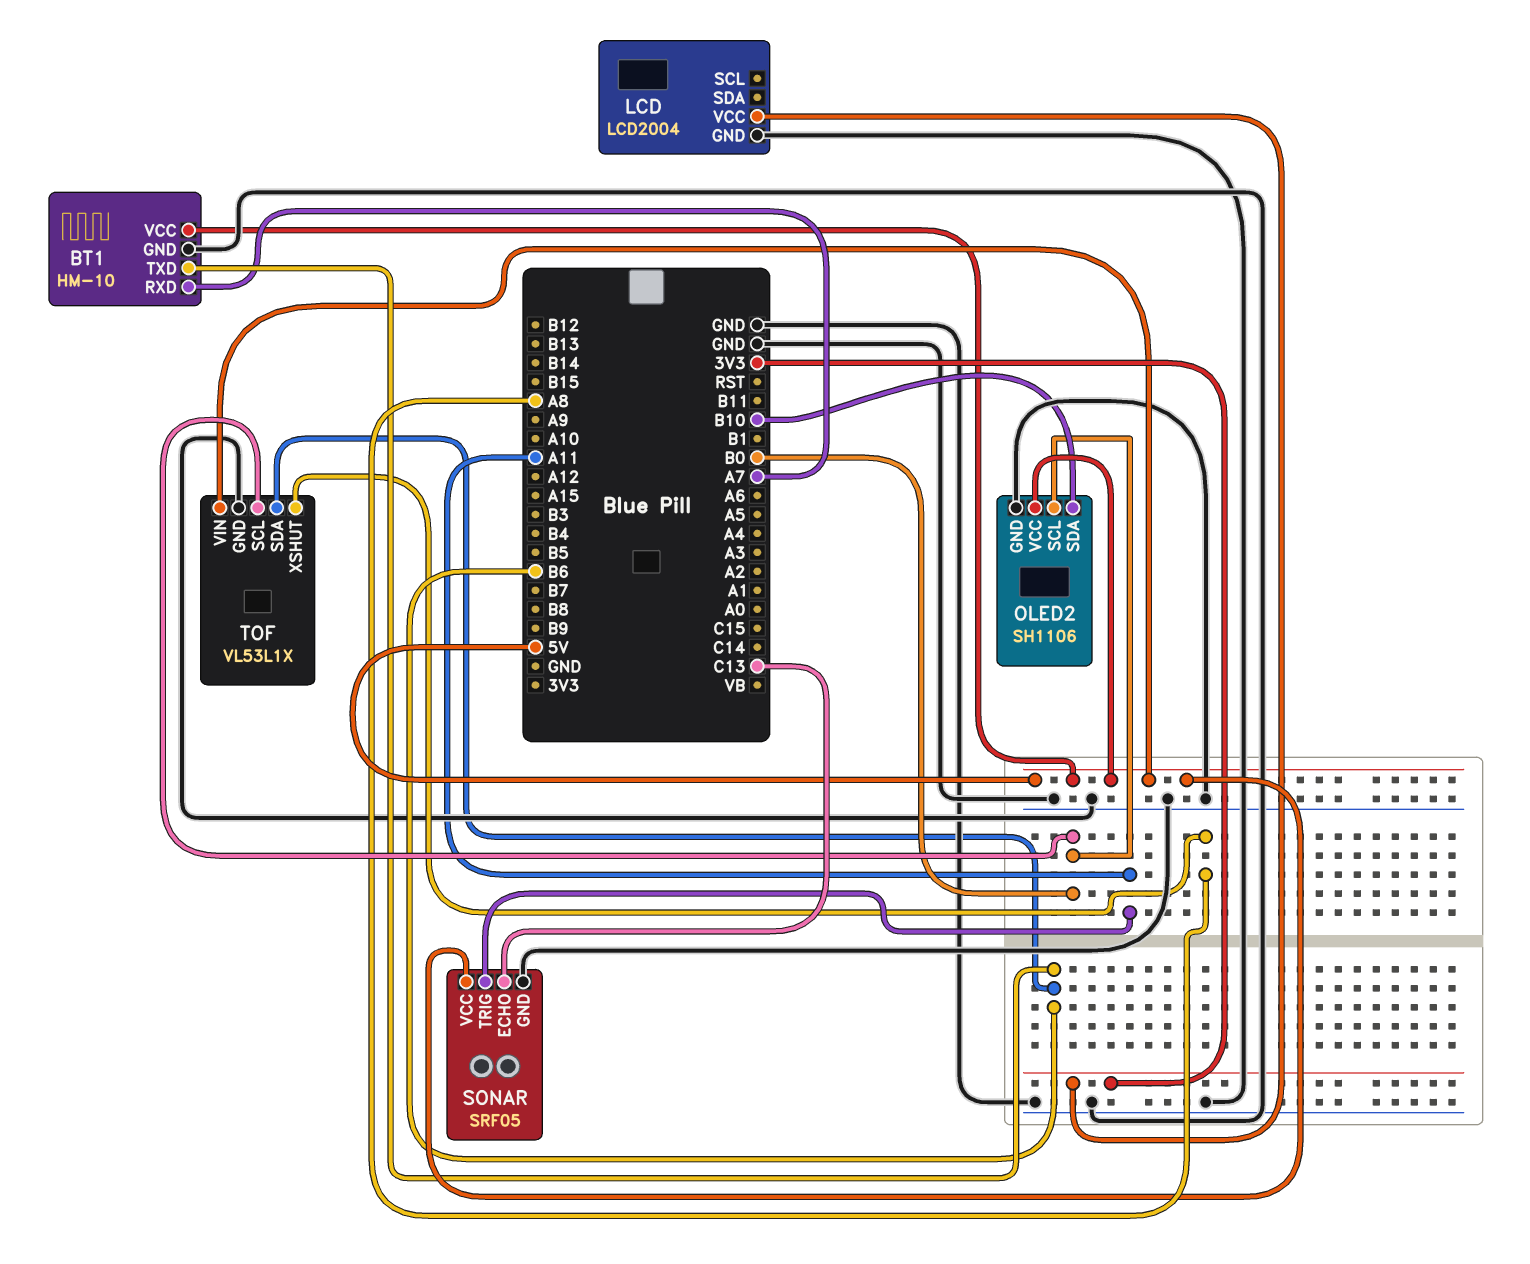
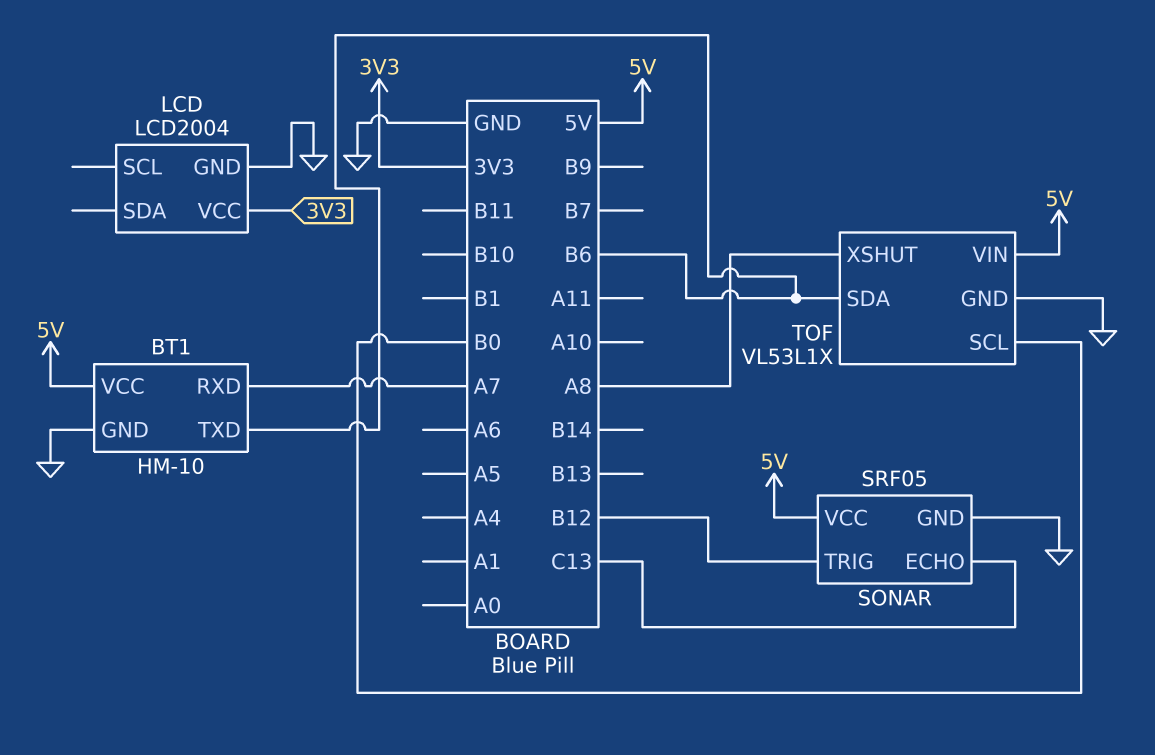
OLED2: SH1106 -> none
OLED2 pin GND: GND -> none
OLED2 pin SCL: B0 -> none
OLED2 pin SDA: B10 -> none
OLED2 pin VCC: 5V -> none
SONAR pin TRIG: A11 -> B12

